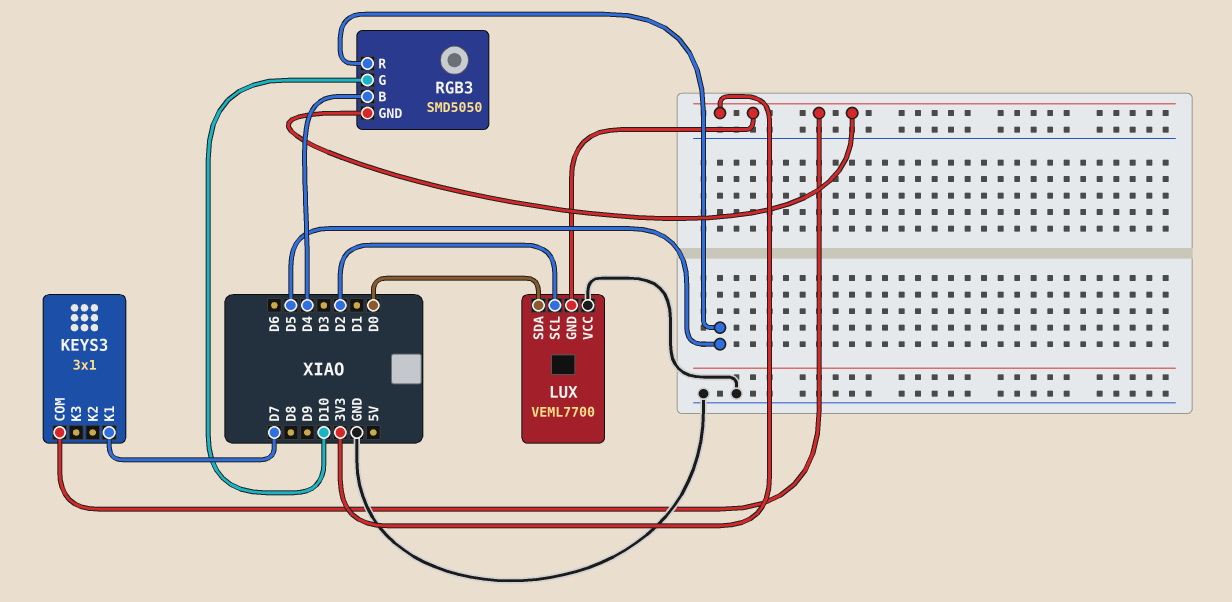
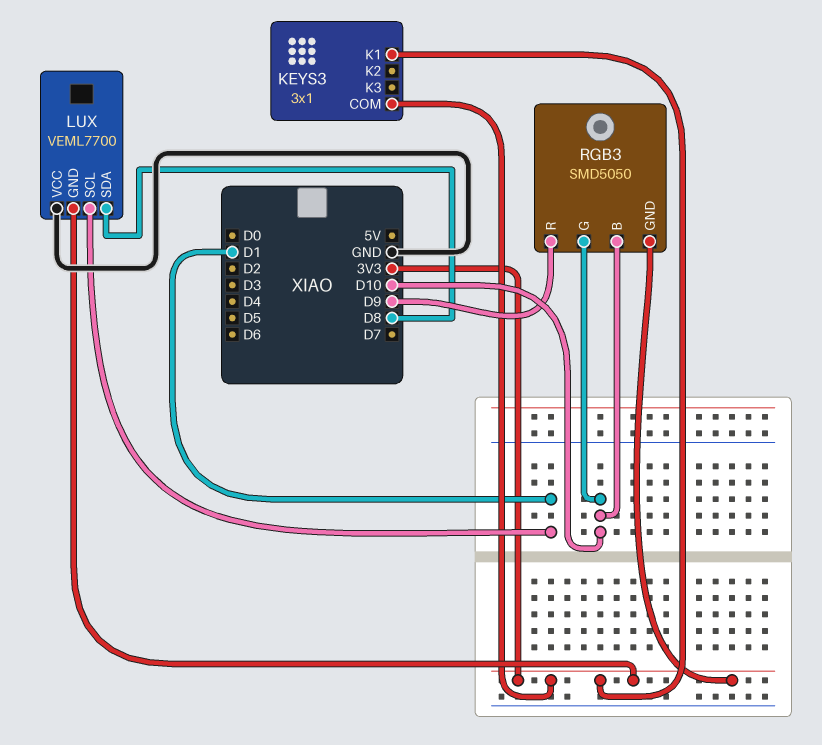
KEYS3 pin K1: D7 -> 3V3
LUX pin SCL: D2 -> D1
LUX pin SDA: D0 -> D8
RGB3 pin B: D4 -> D10
RGB3 pin R: D5 -> D9

